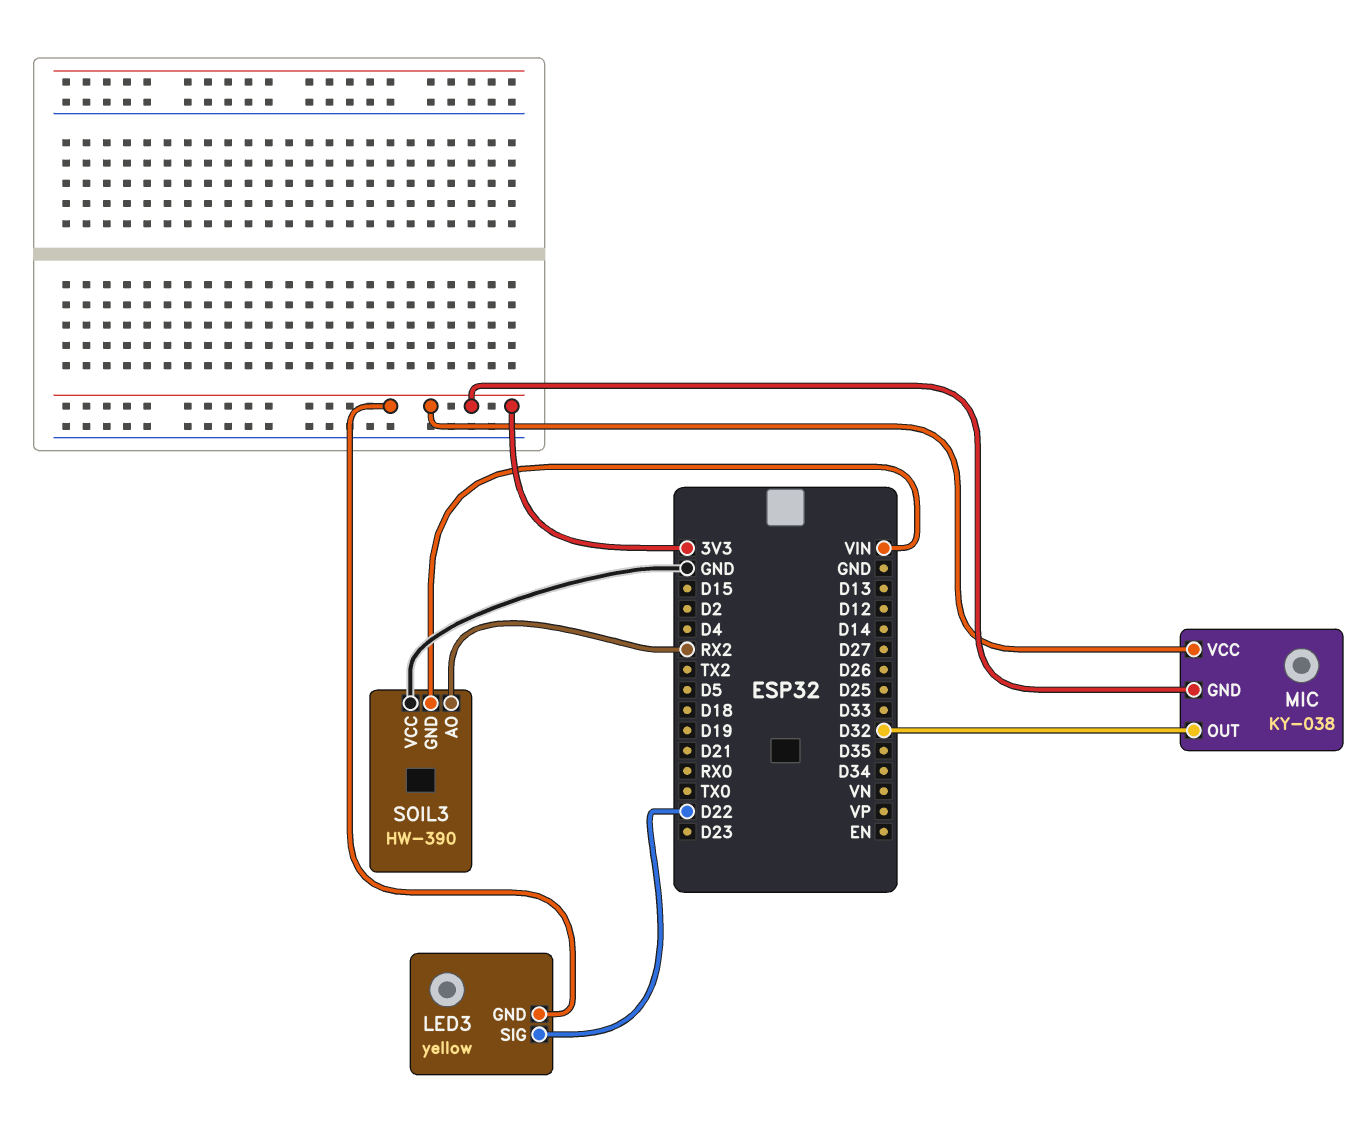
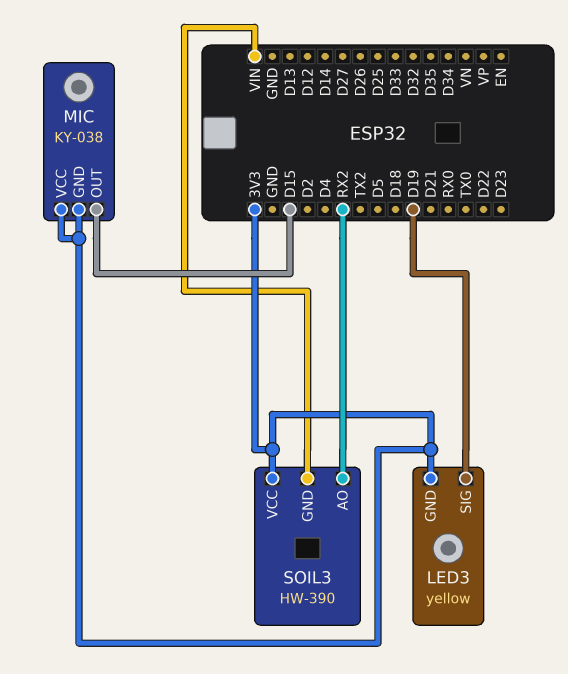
LED3 pin SIG: D22 -> D19
MIC pin OUT: D32 -> D15
SOIL3 pin VCC: GND -> 3V3

